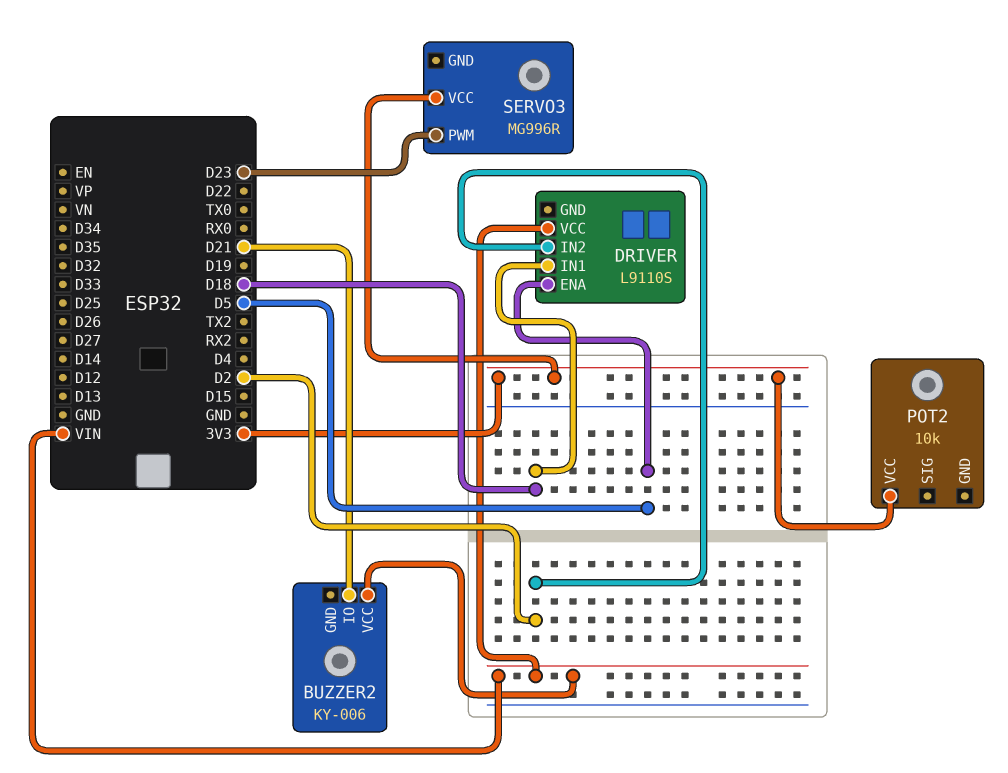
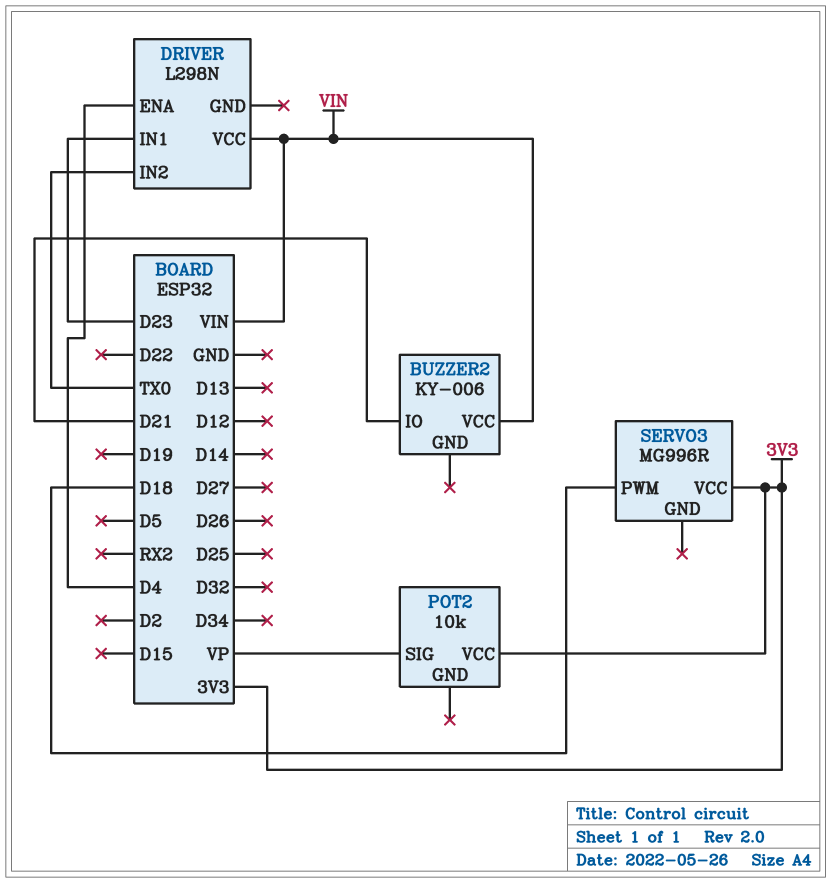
DRIVER: L9110S -> L298N
DRIVER pin ENA: D5 -> D4
DRIVER pin IN1: D18 -> D23
DRIVER pin IN2: D2 -> TX0
POT2 pin SIG: none -> VP
SERVO3 pin PWM: D23 -> D18

